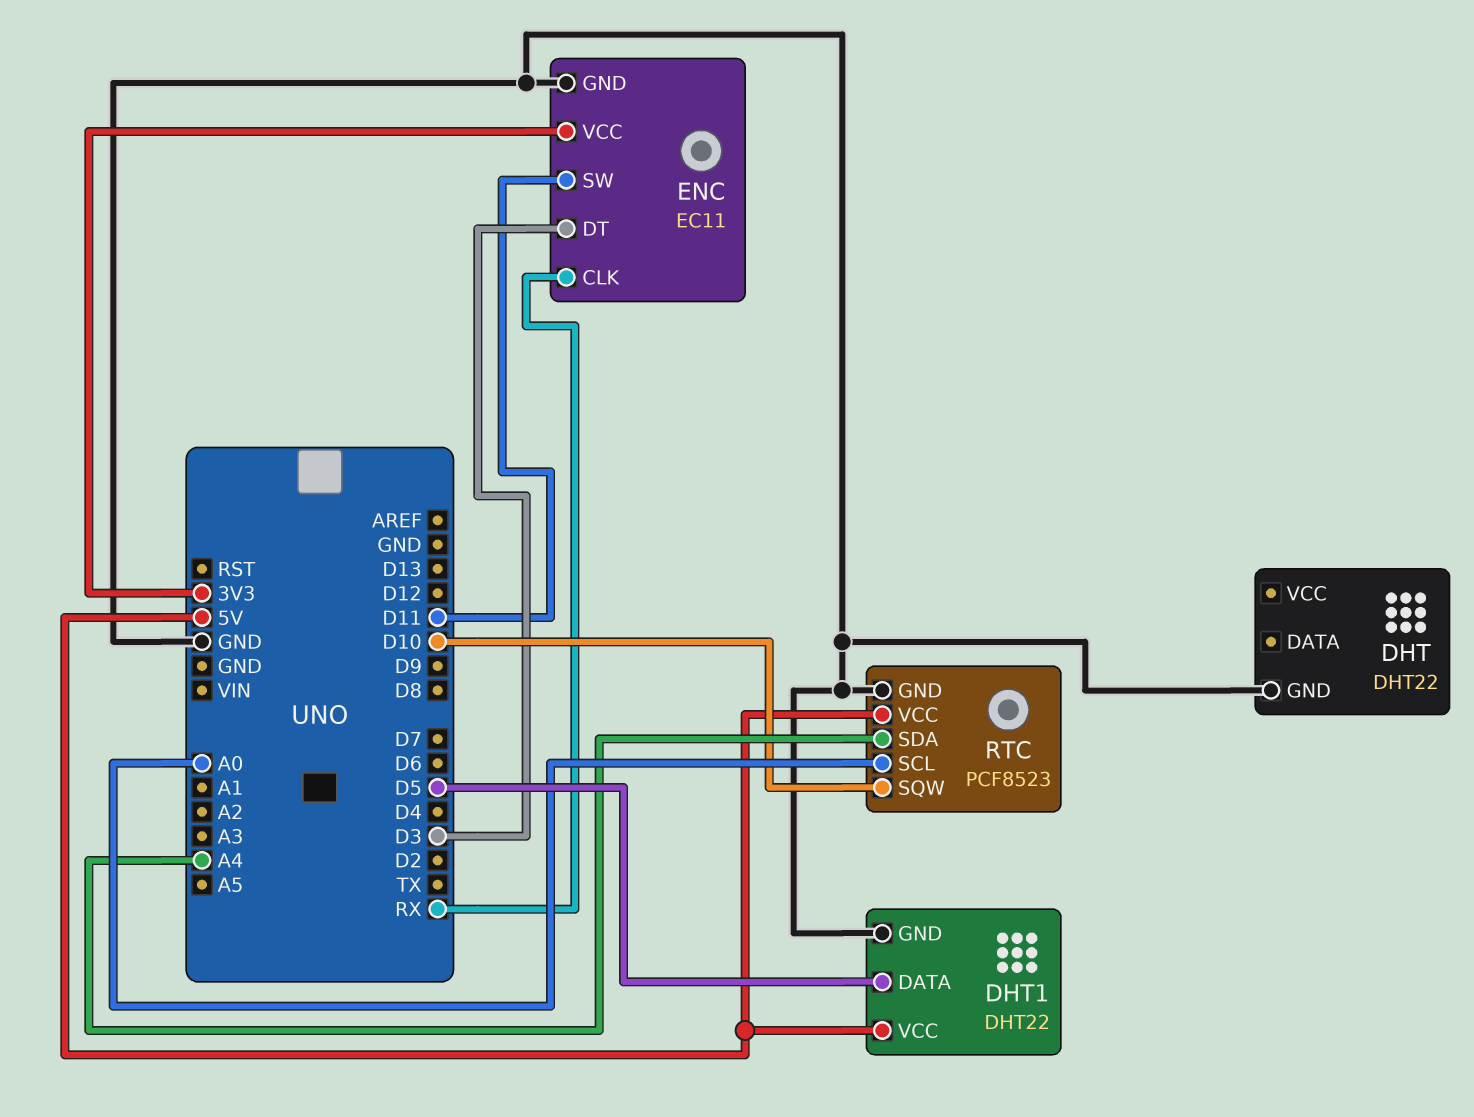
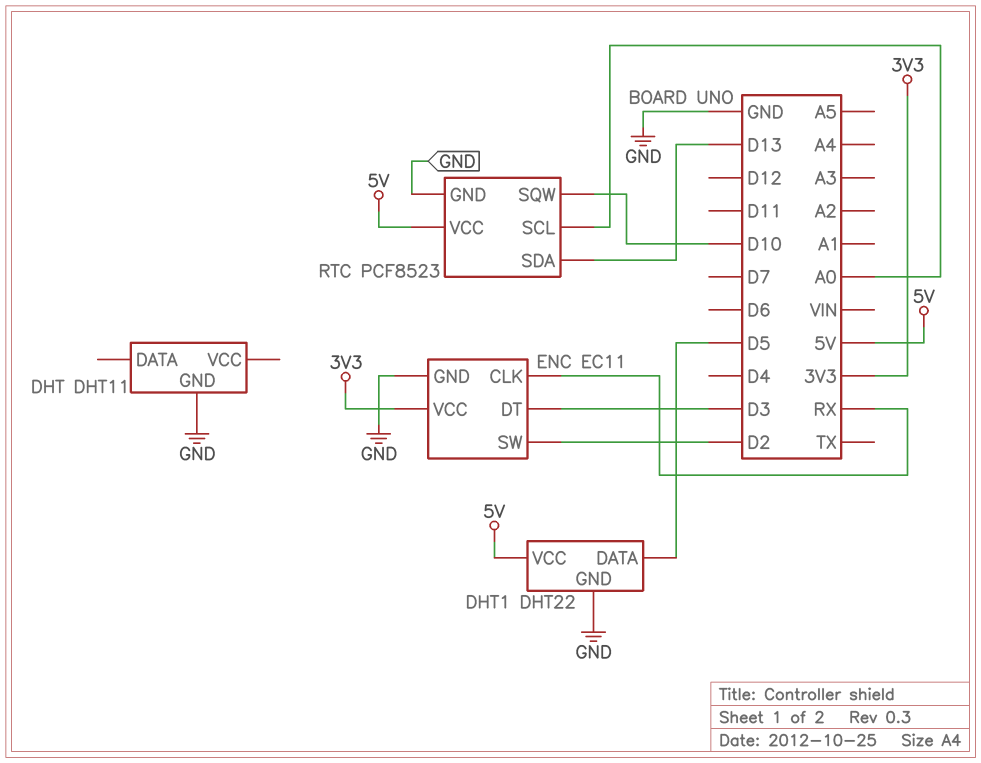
DHT: DHT22 -> DHT11
ENC pin SW: D11 -> D2
RTC pin SDA: A4 -> D13

